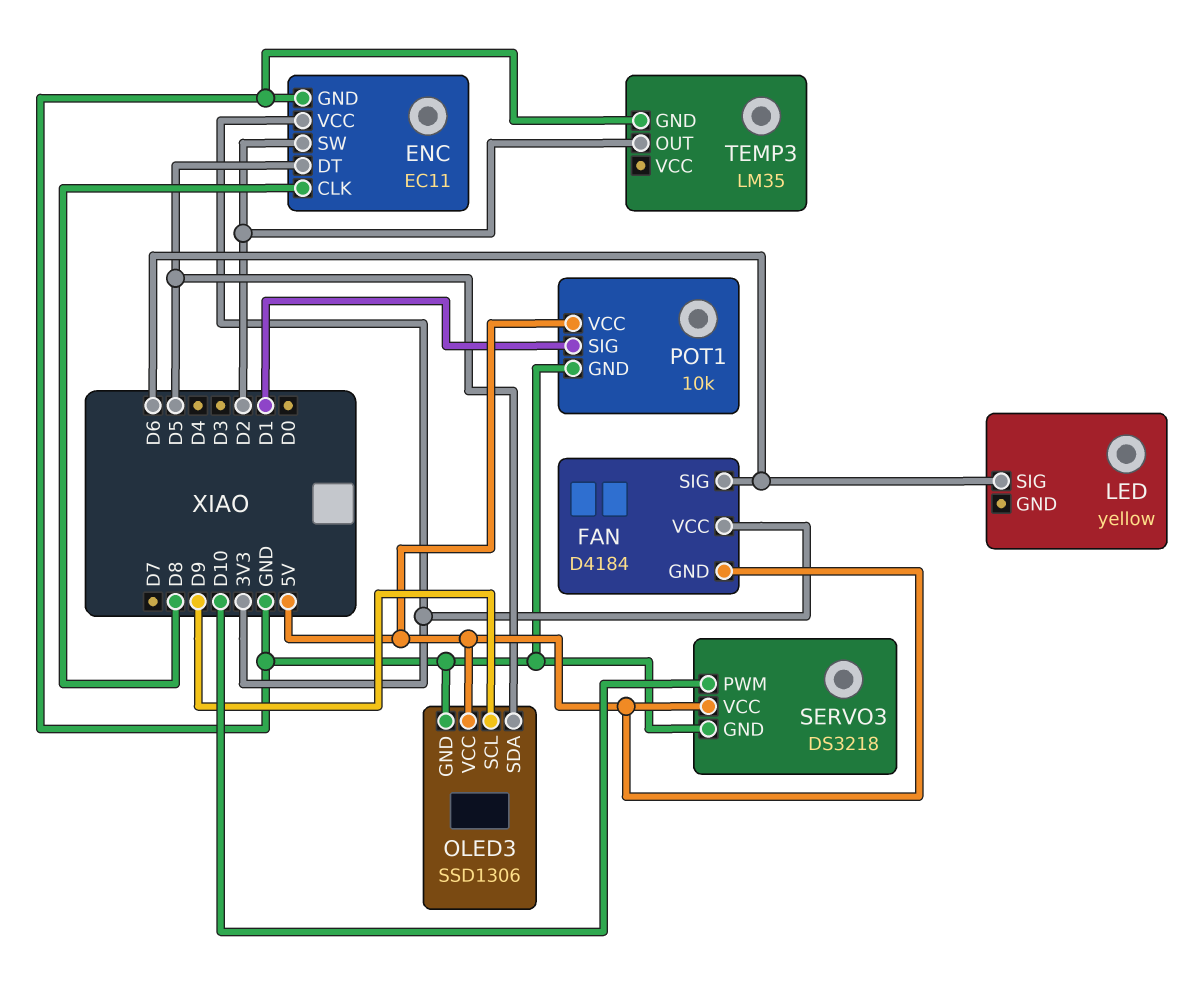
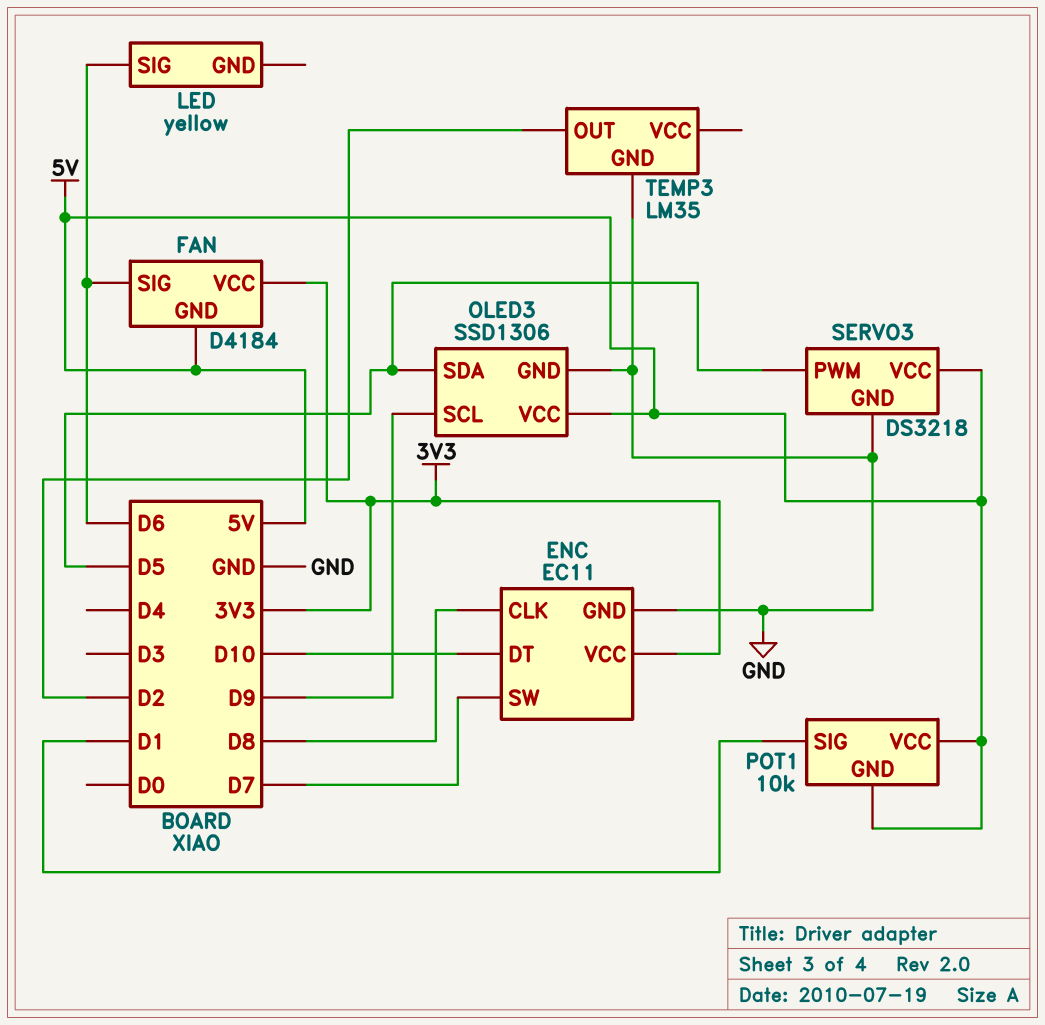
ENC pin DT: D5 -> D10
ENC pin SW: D2 -> D7
POT1 pin GND: GND -> 5V
SERVO3 pin PWM: D10 -> D5

